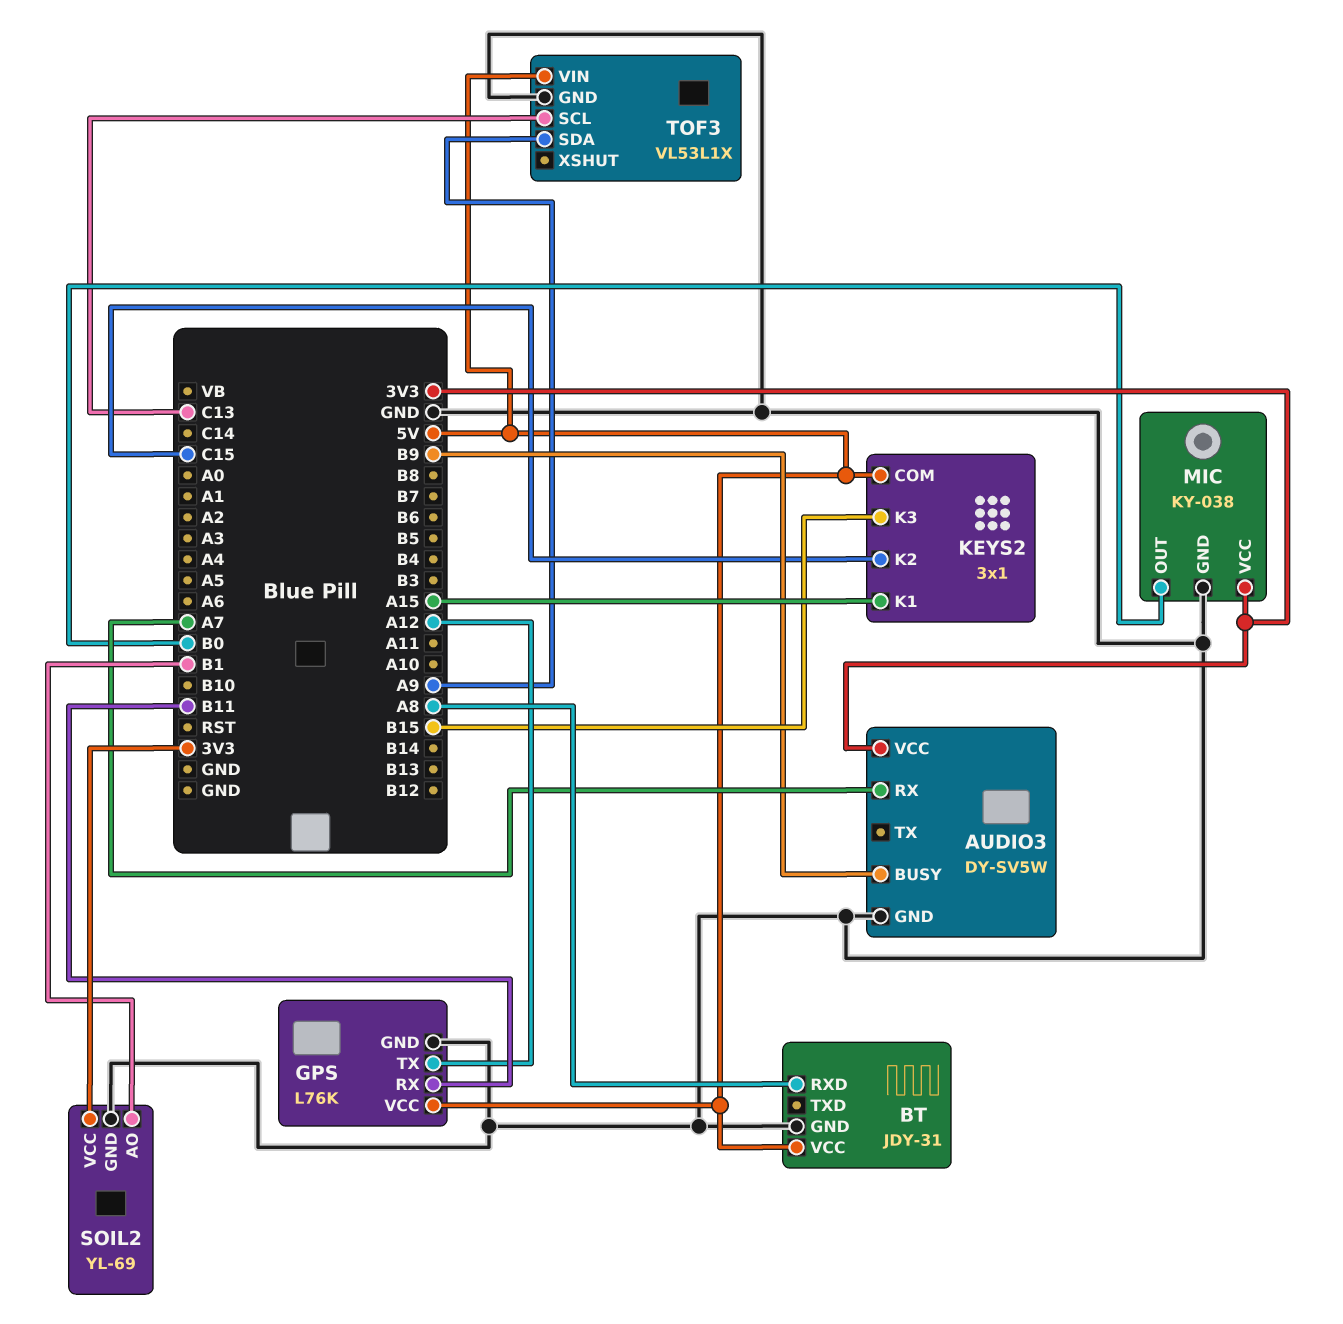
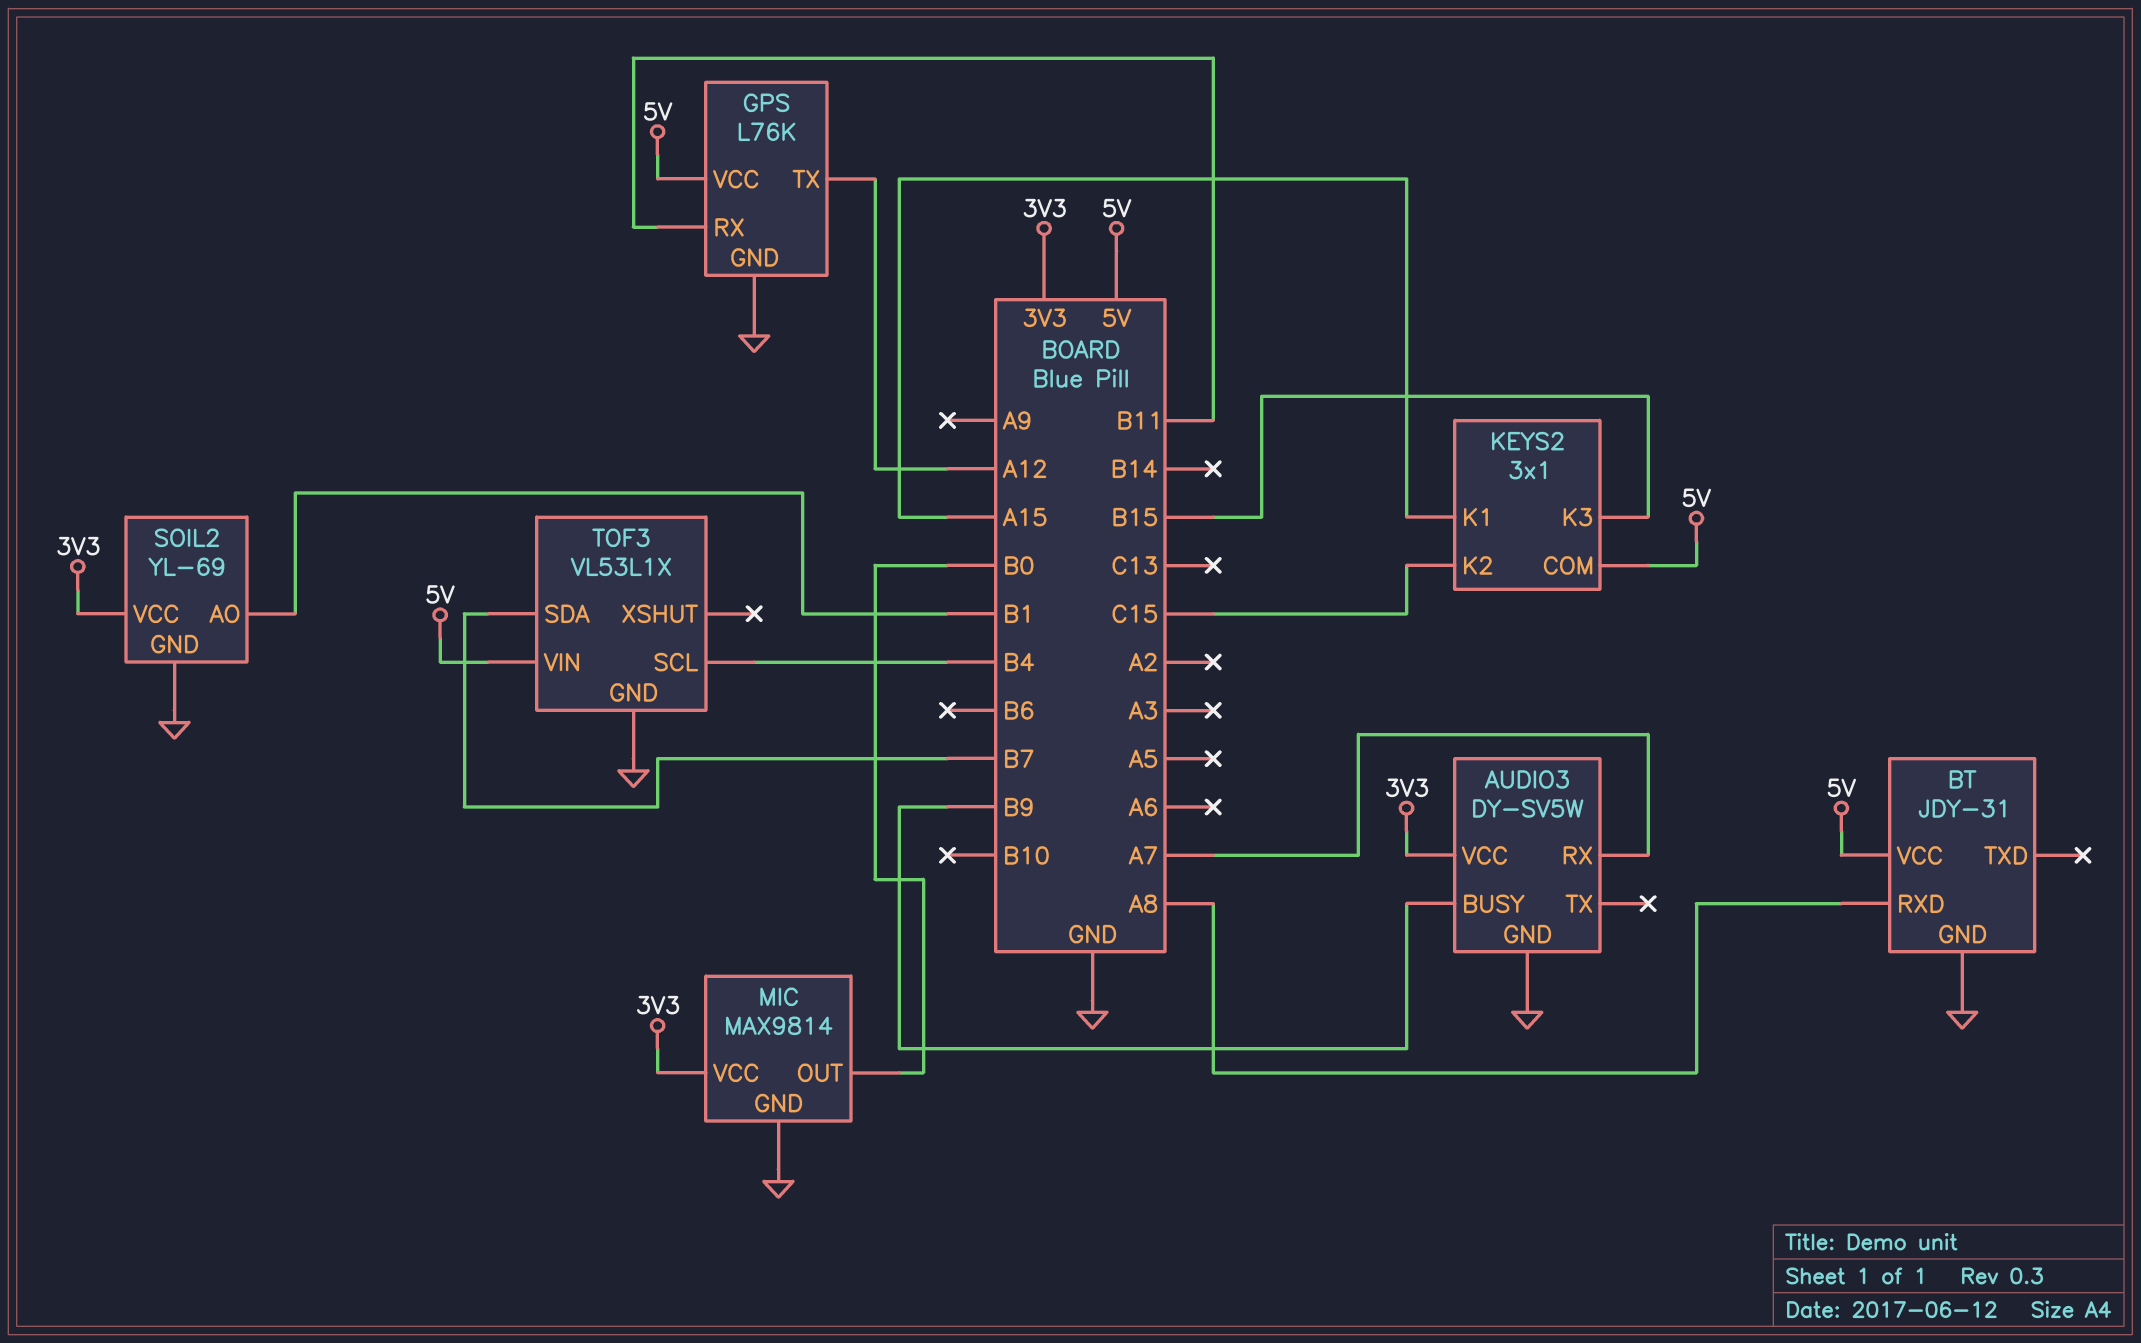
MIC: KY-038 -> MAX9814
TOF3 pin SCL: C13 -> B4
TOF3 pin SDA: A9 -> B7

